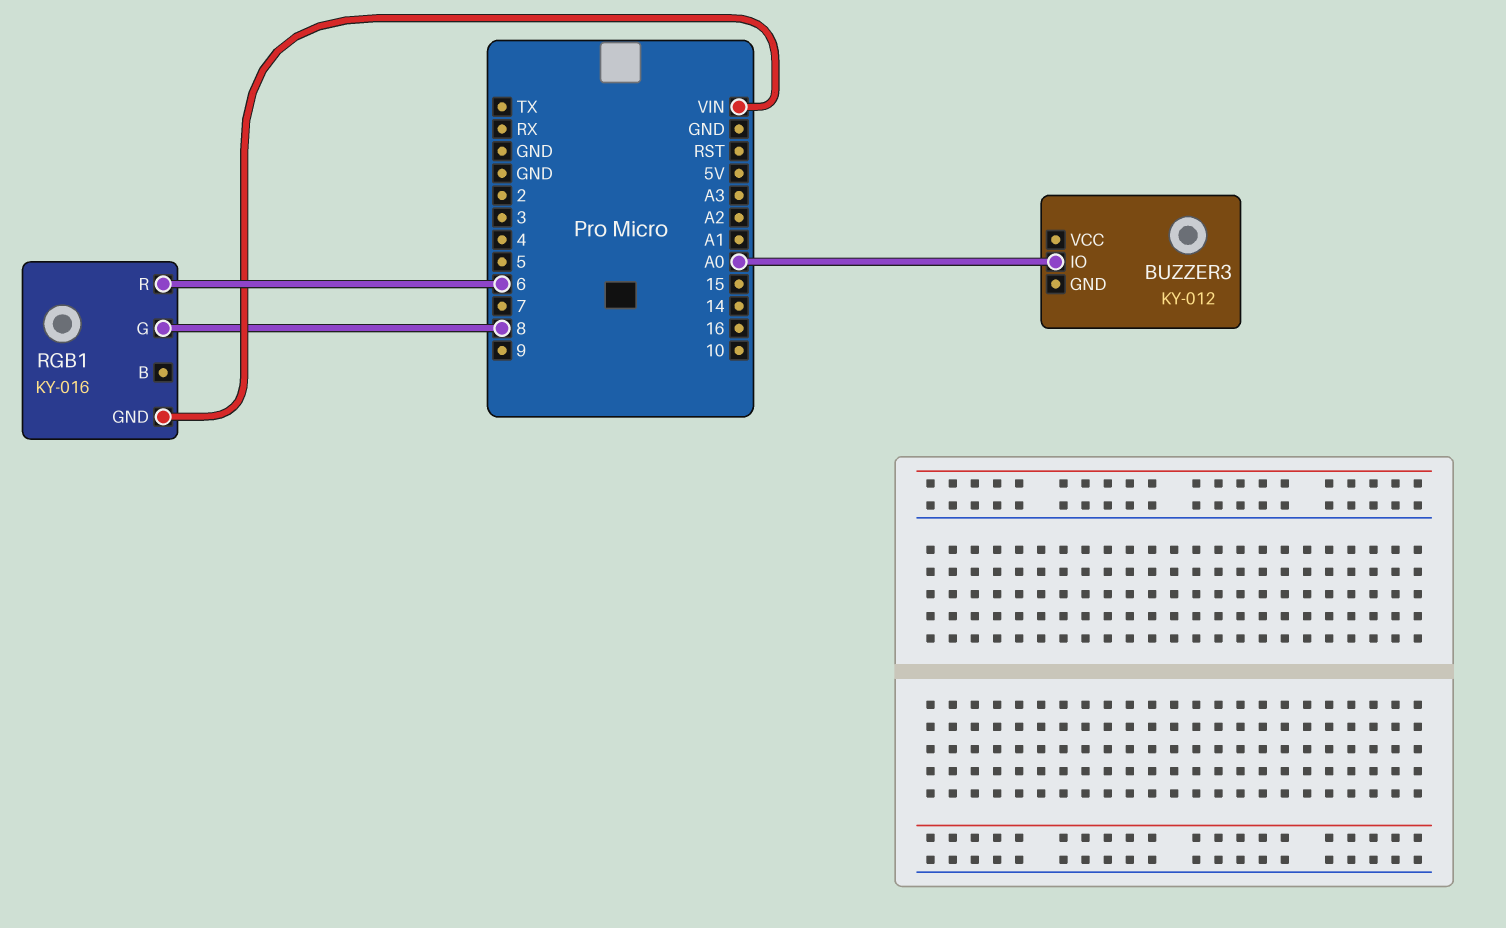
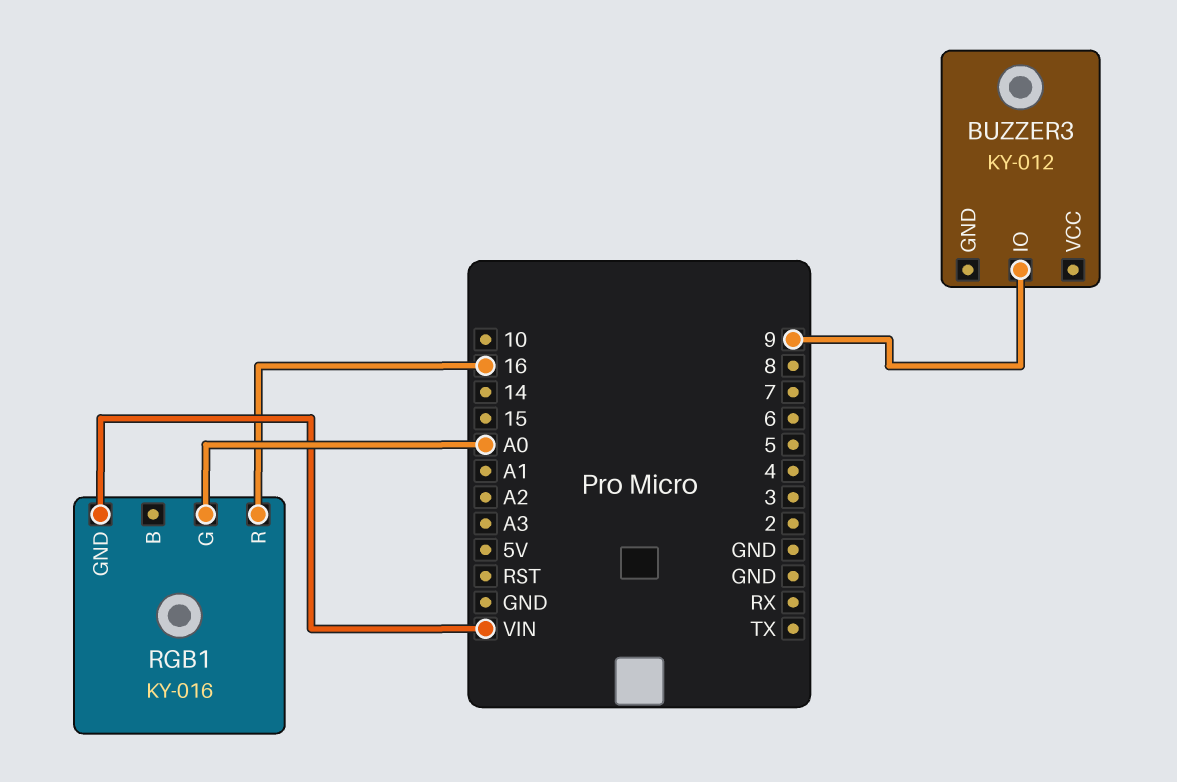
BUZZER3 pin IO: A0 -> 9
RGB1 pin G: 8 -> A0
RGB1 pin R: 6 -> 16

